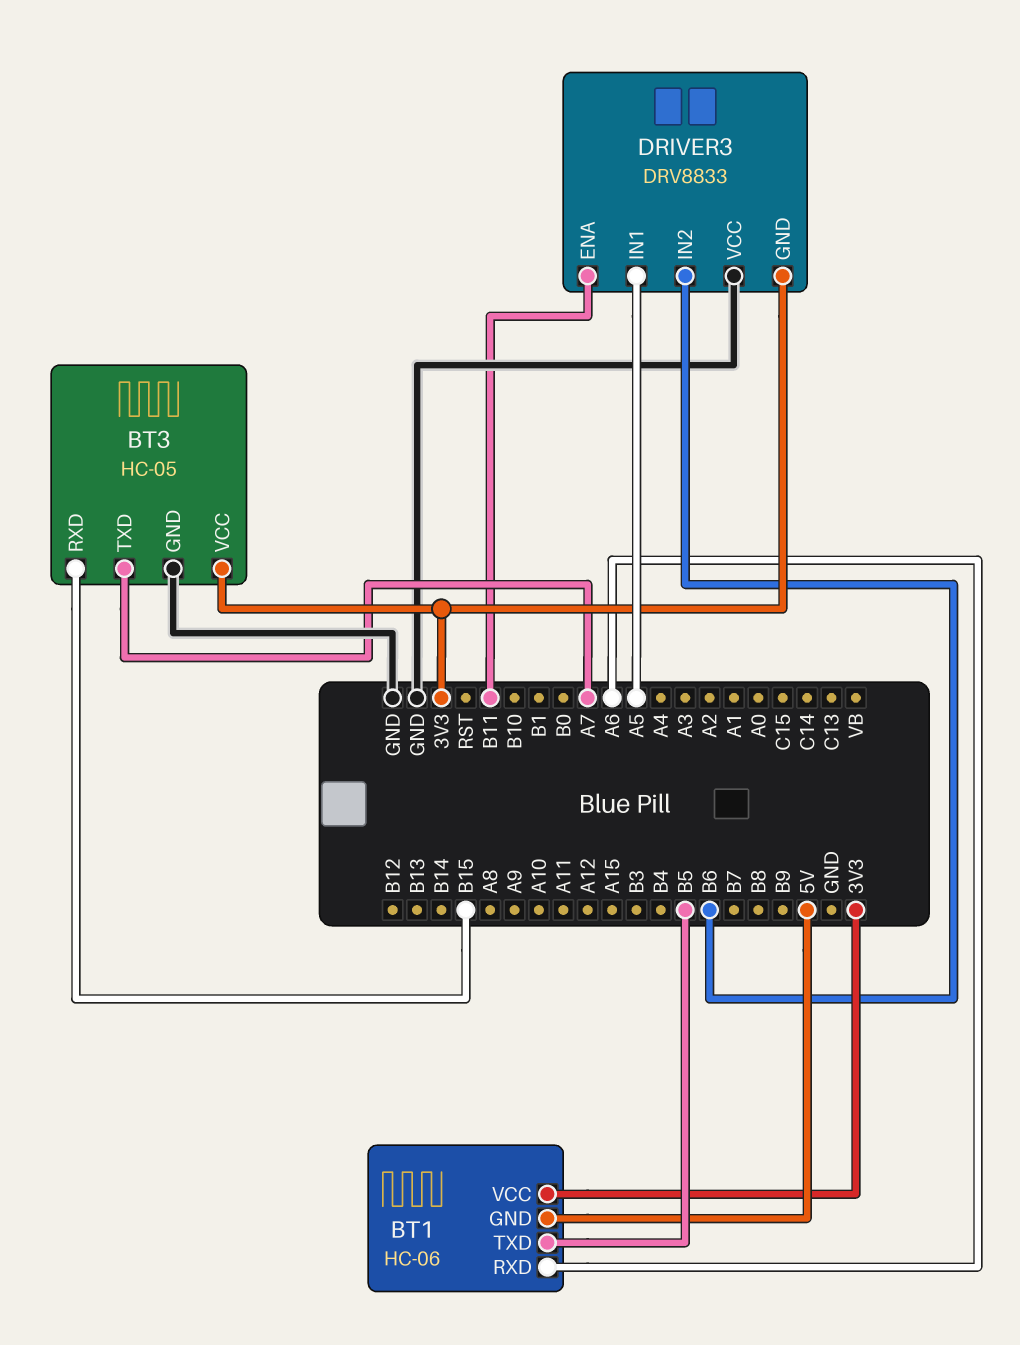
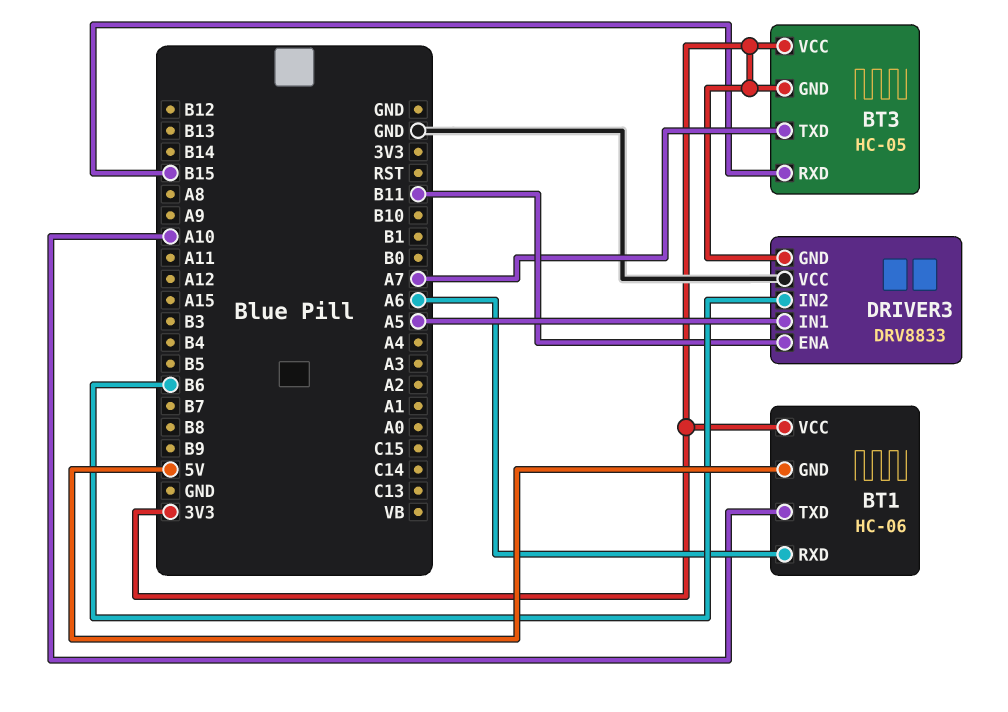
BT1 pin TXD: B5 -> A10
BT3 pin GND: GND -> 3V3

